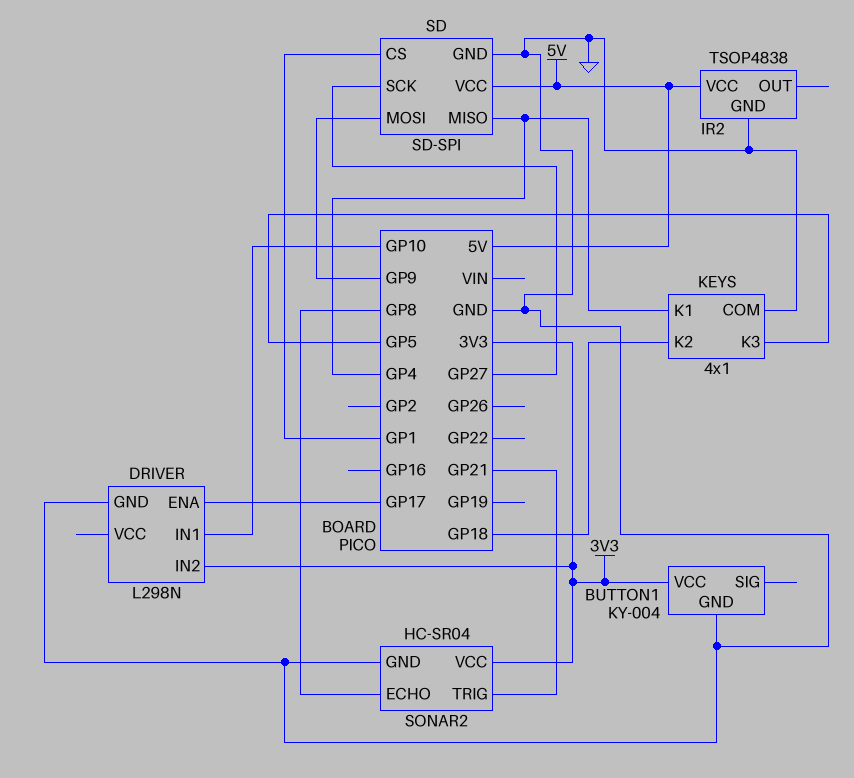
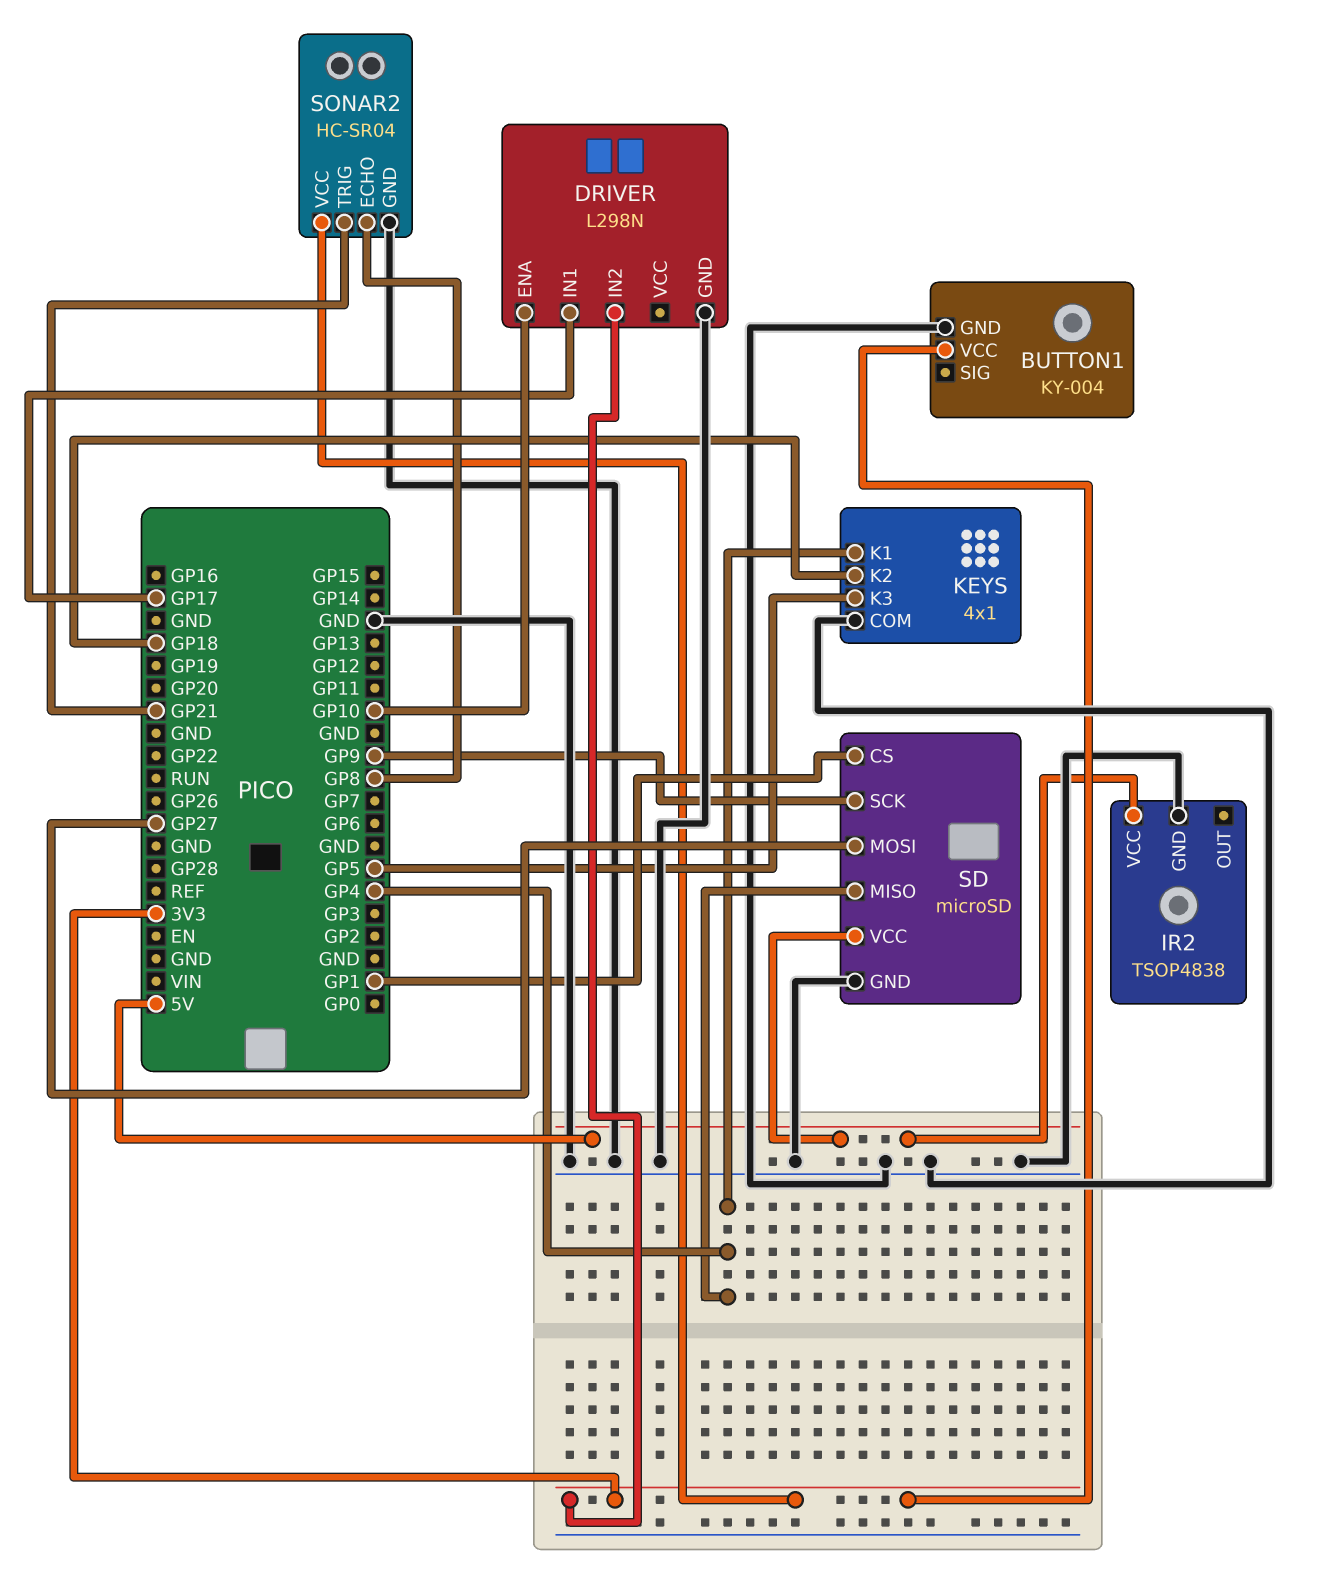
DRIVER pin ENA: GP17 -> GP10
DRIVER pin IN1: GP10 -> GP17
SD: SD-SPI -> microSD
SD pin MOSI: GP9 -> GP27
SD pin SCK: GP27 -> GP9

